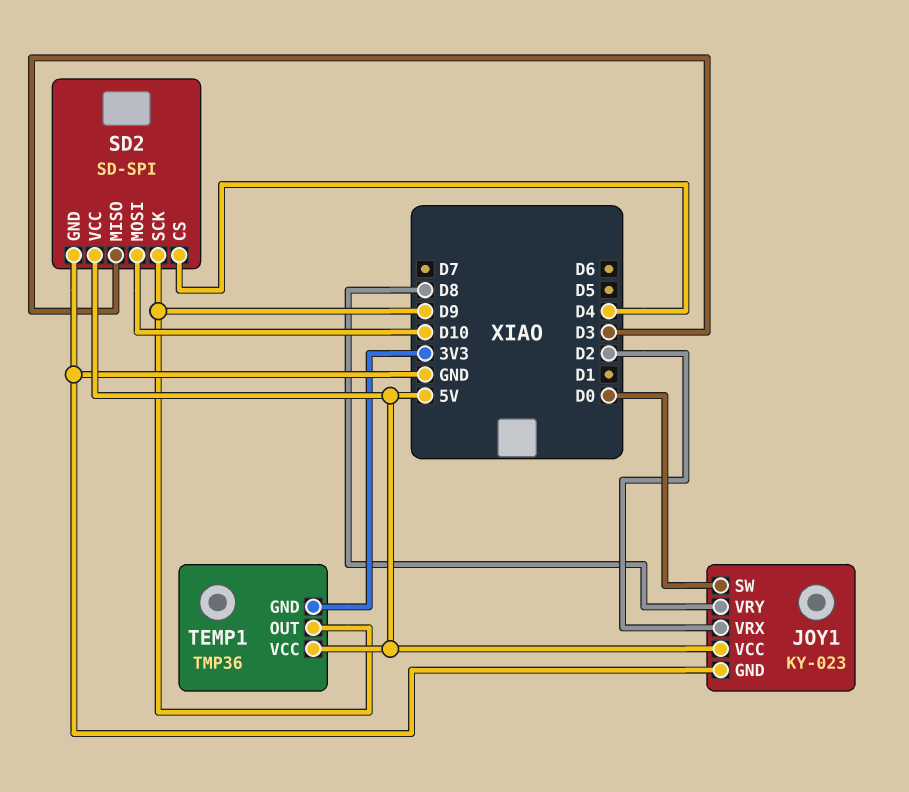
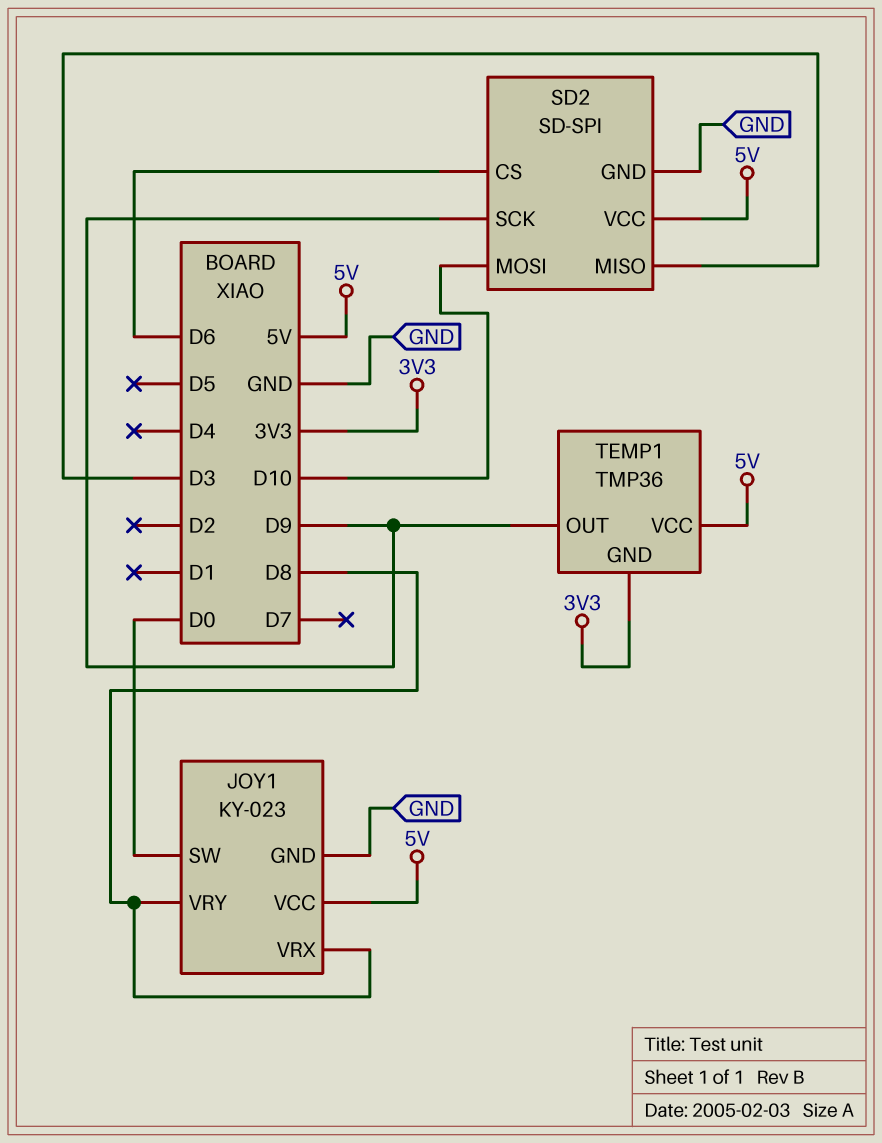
JOY1 pin VRX: D2 -> D8
SD2 pin CS: D4 -> D6

